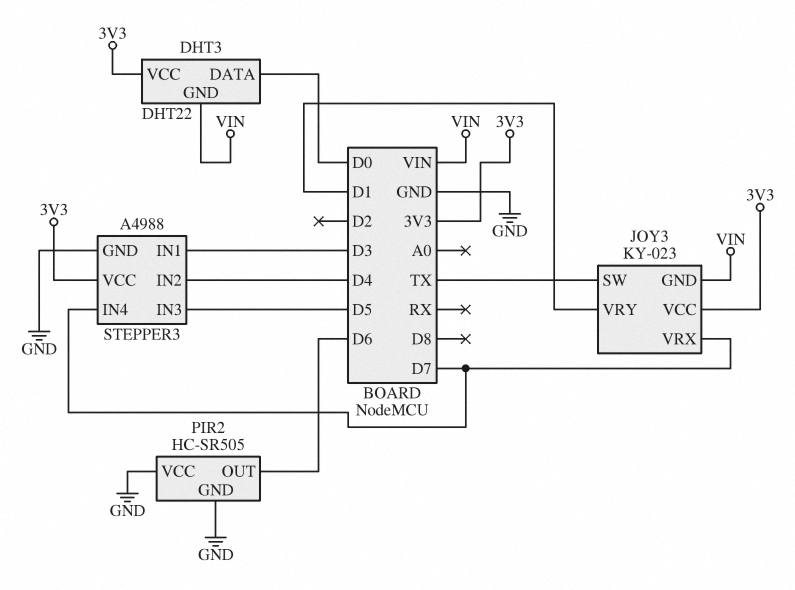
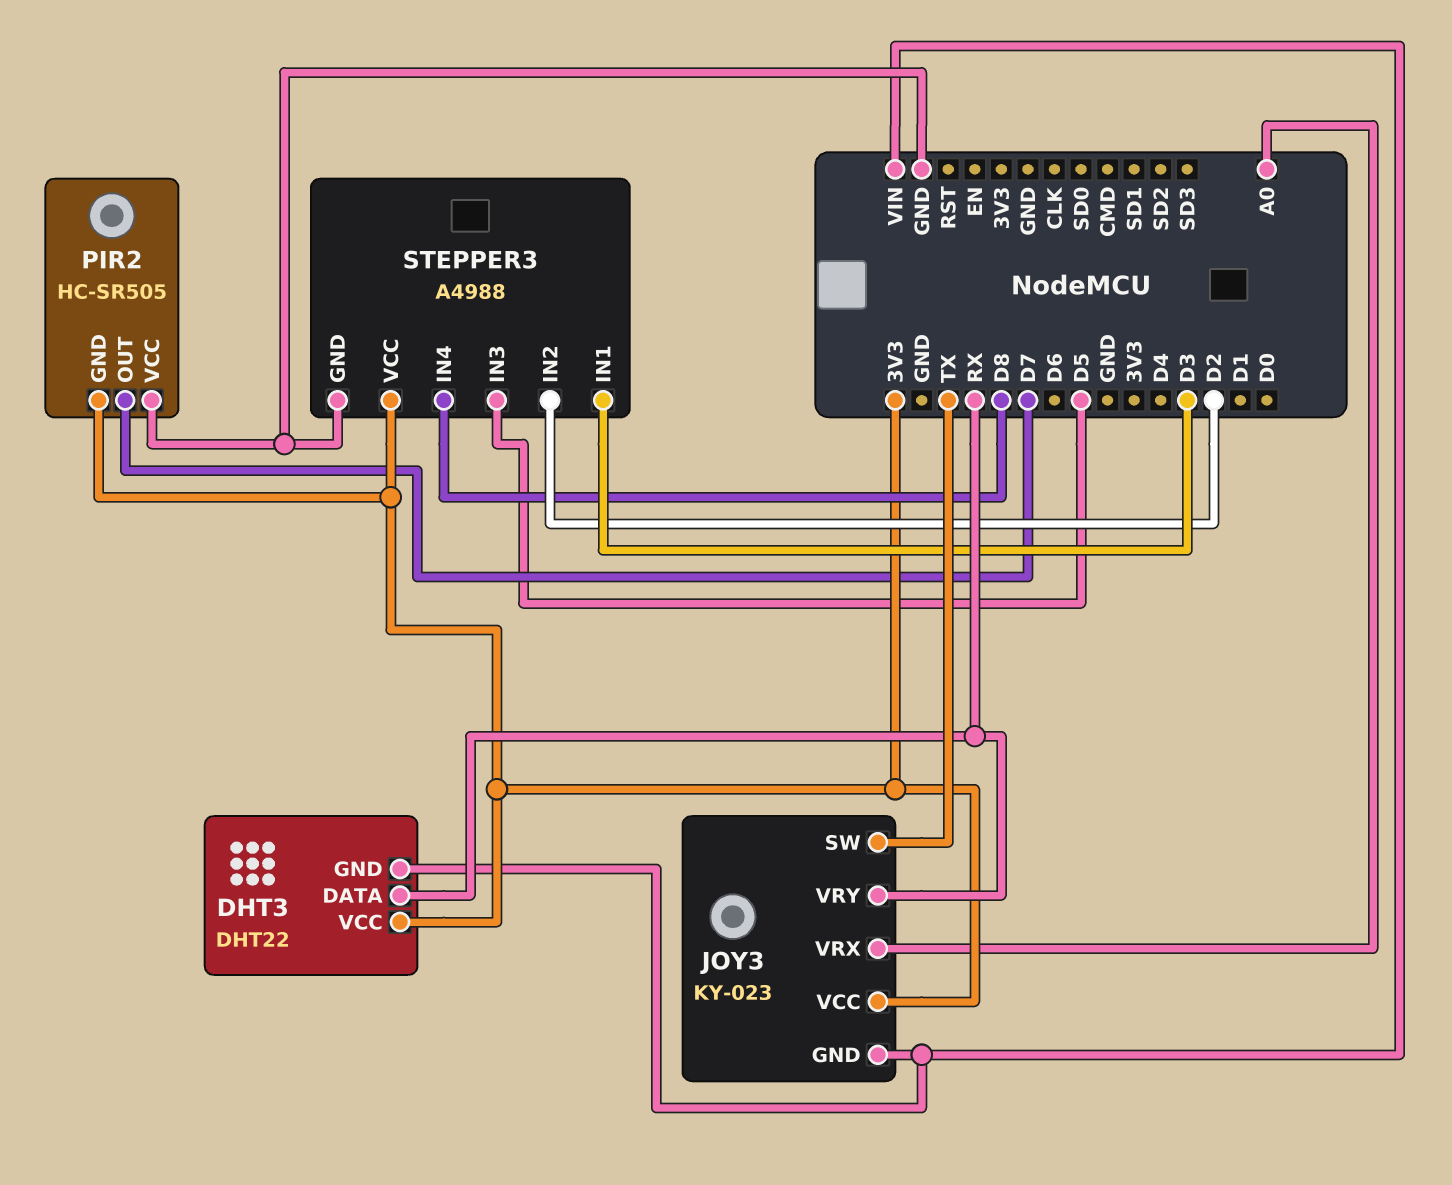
DHT3 pin DATA: D0 -> RX
JOY3 pin VRX: D7 -> A0
JOY3 pin VRY: D1 -> RX
PIR2 pin GND: GND -> 3V3
PIR2 pin OUT: D6 -> D7
STEPPER3 pin IN2: D4 -> D2
STEPPER3 pin IN4: D7 -> D8

